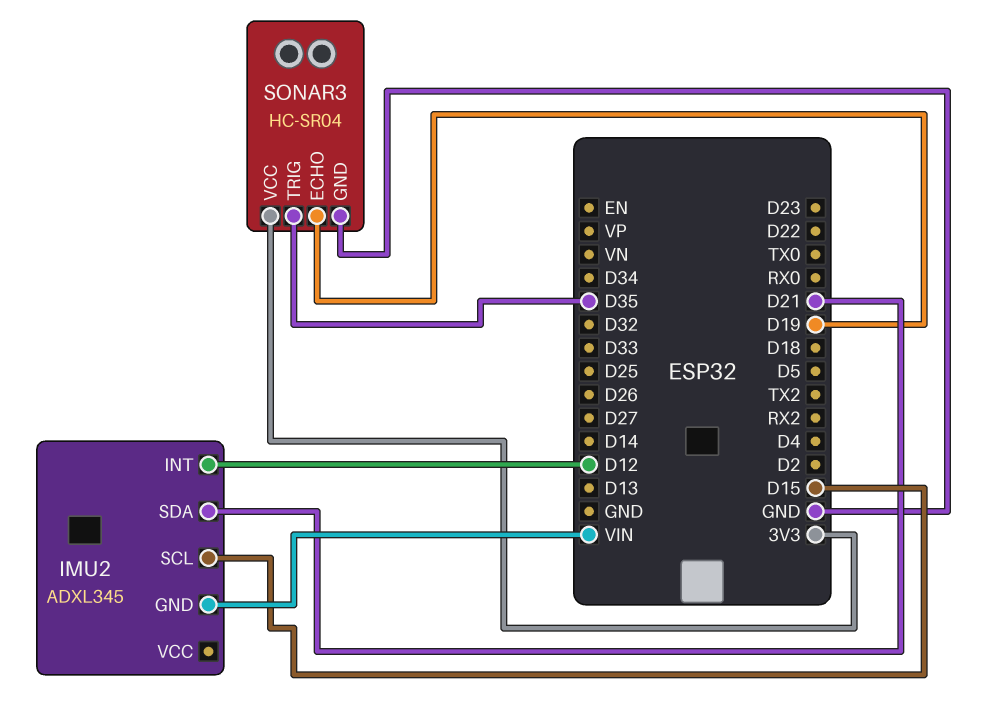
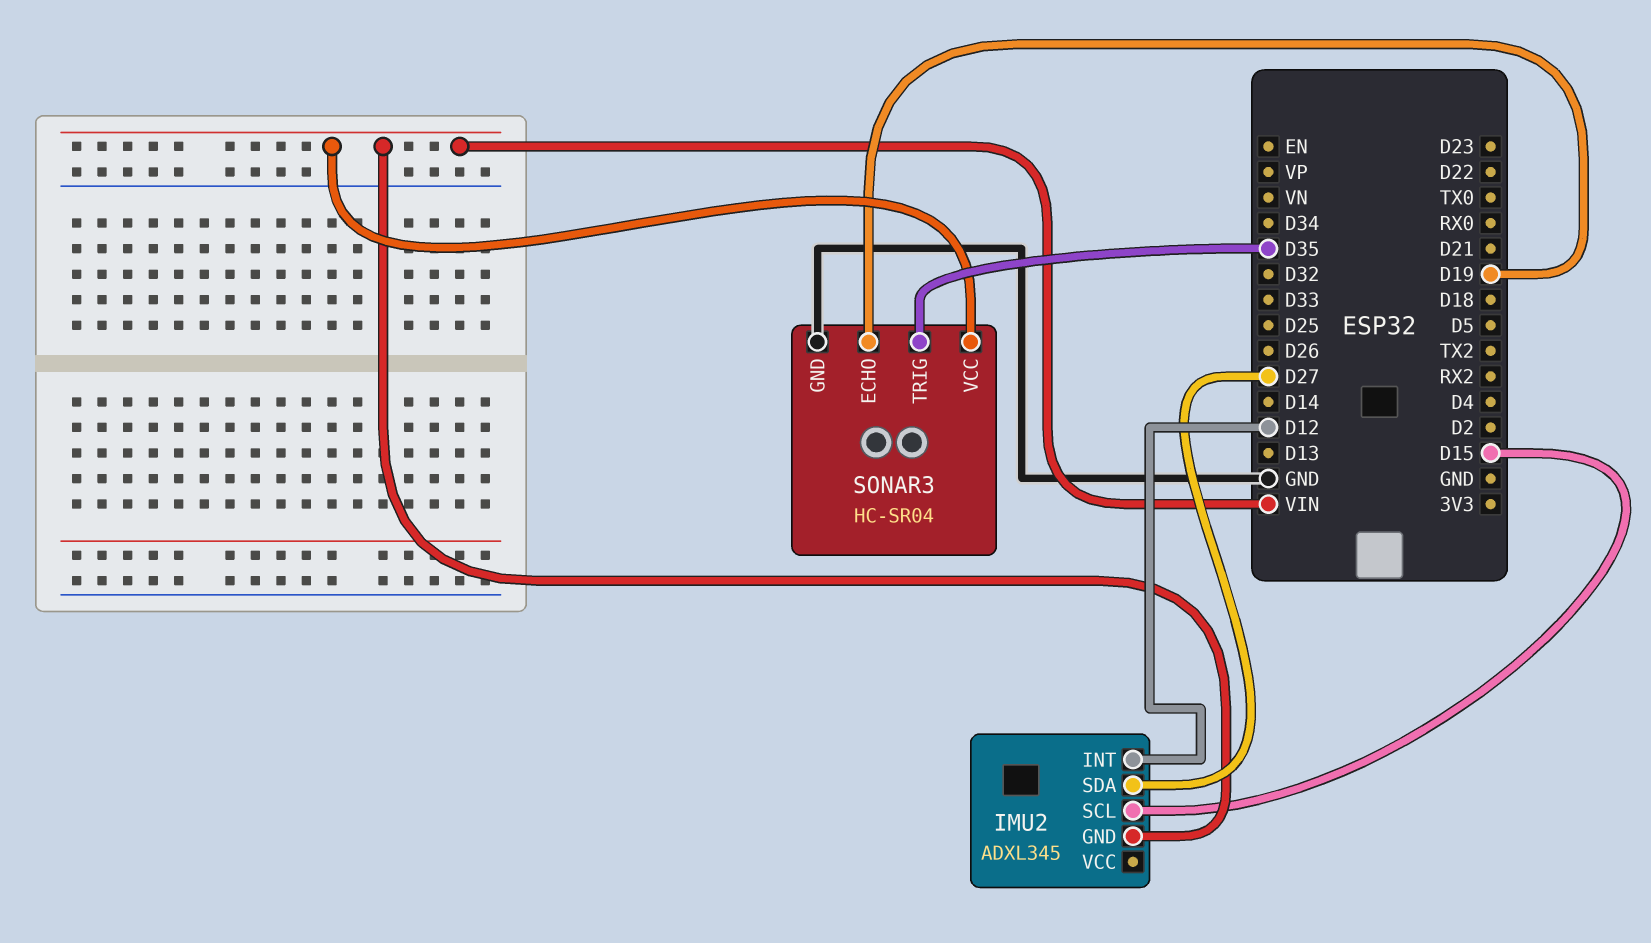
IMU2 pin SDA: D21 -> D27
SONAR3 pin VCC: 3V3 -> VIN

